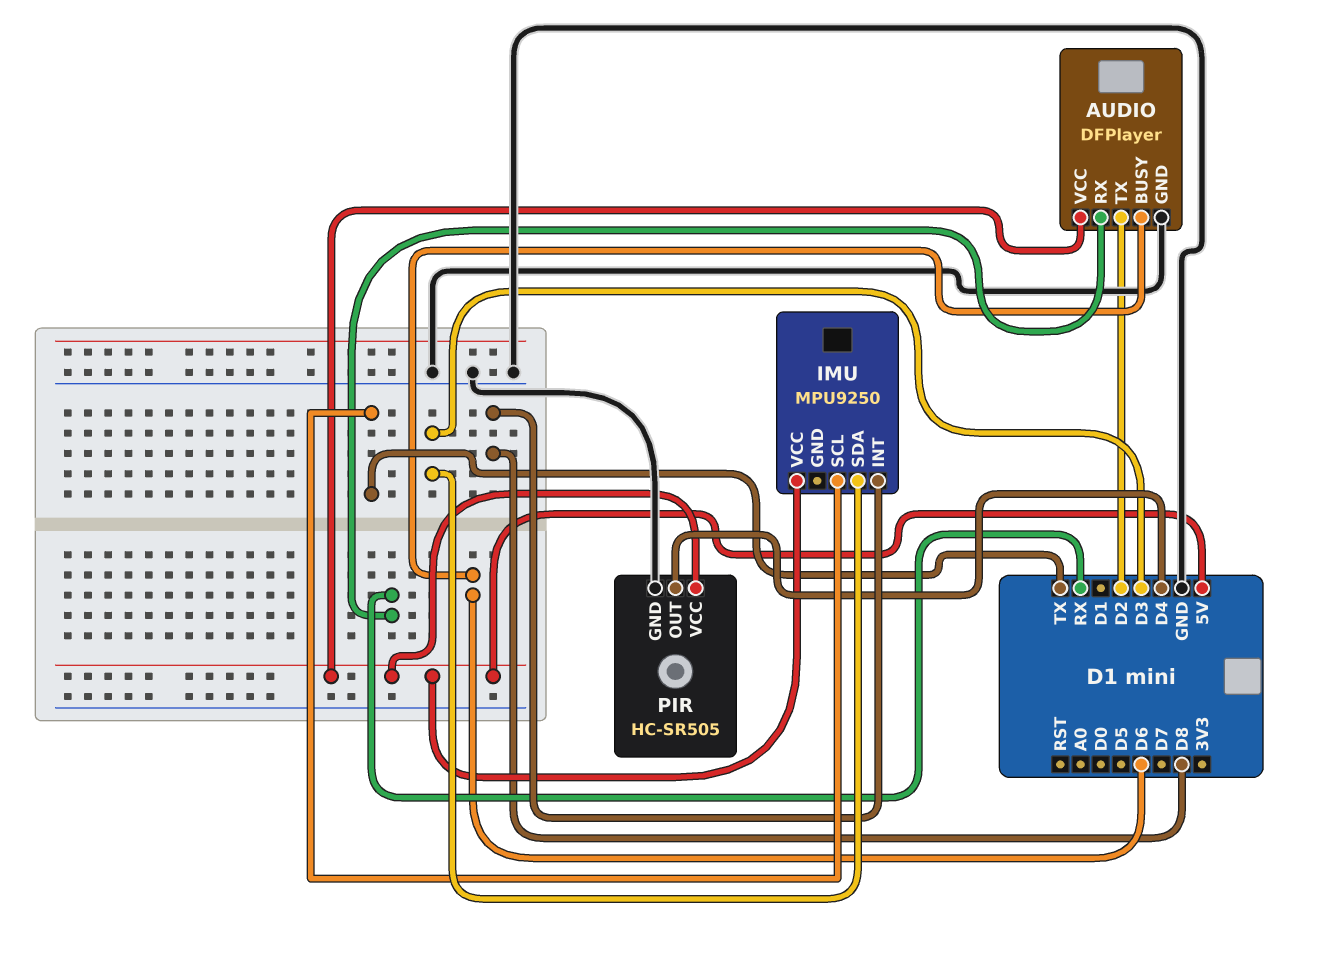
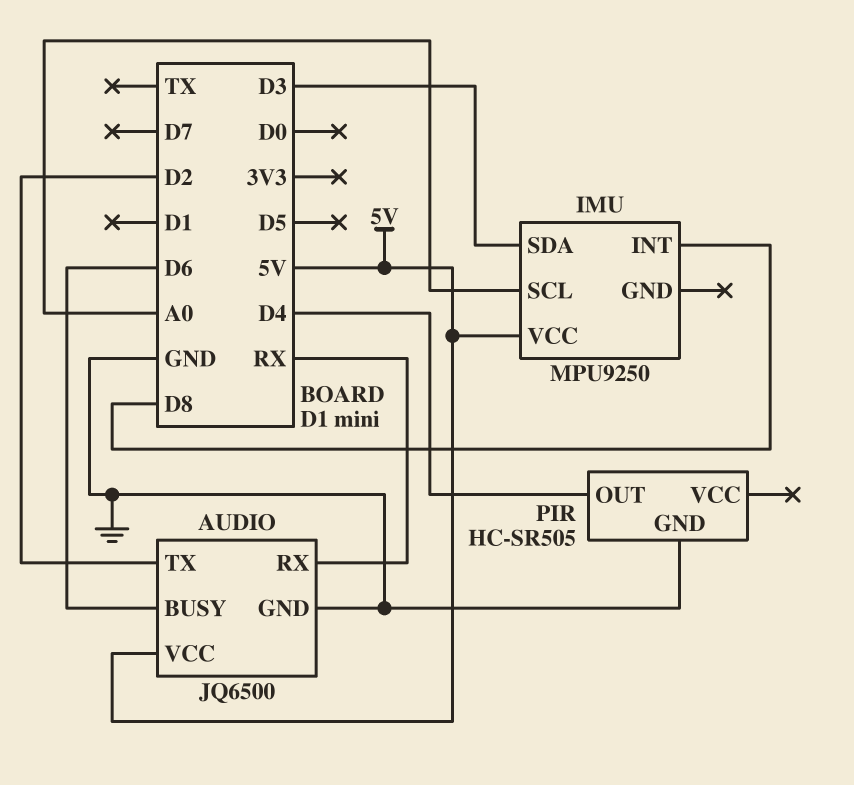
AUDIO: DFPlayer -> JQ6500
IMU pin SCL: TX -> A0
PIR pin VCC: 5V -> none

